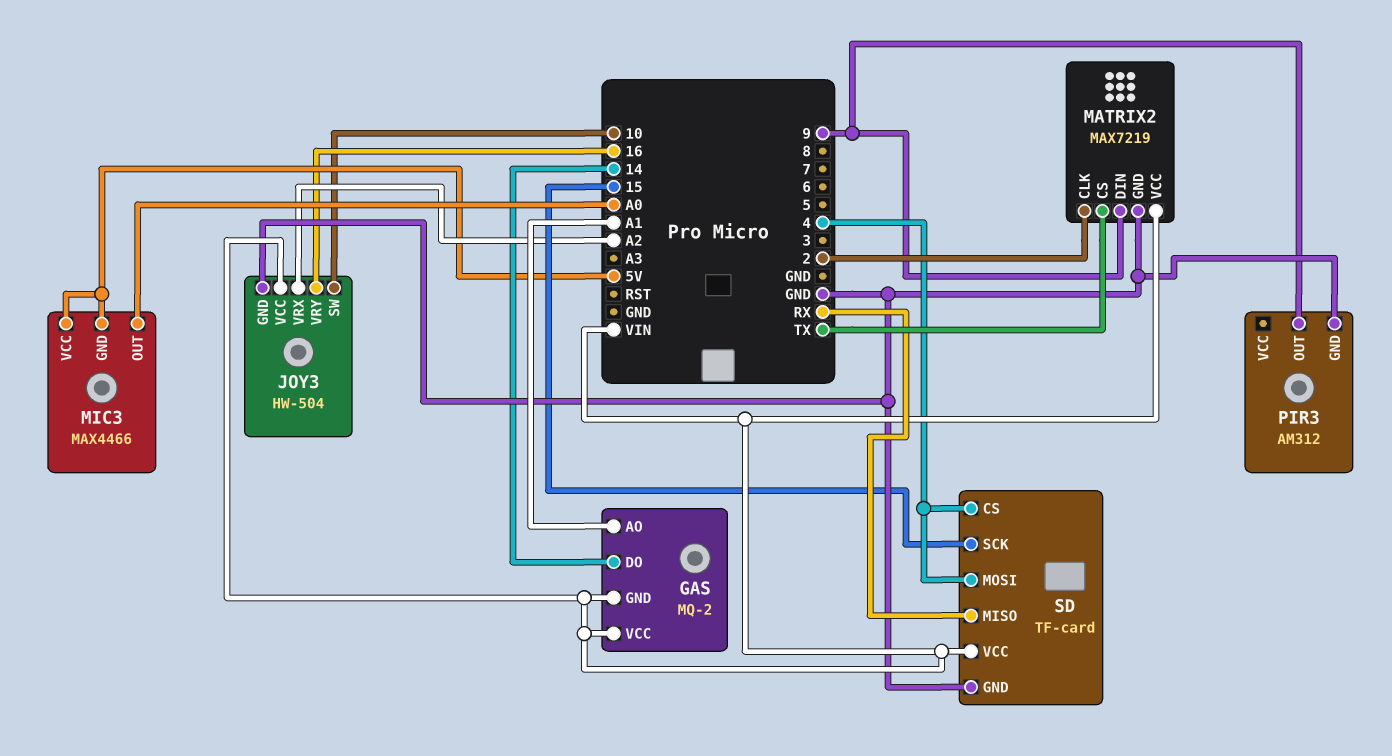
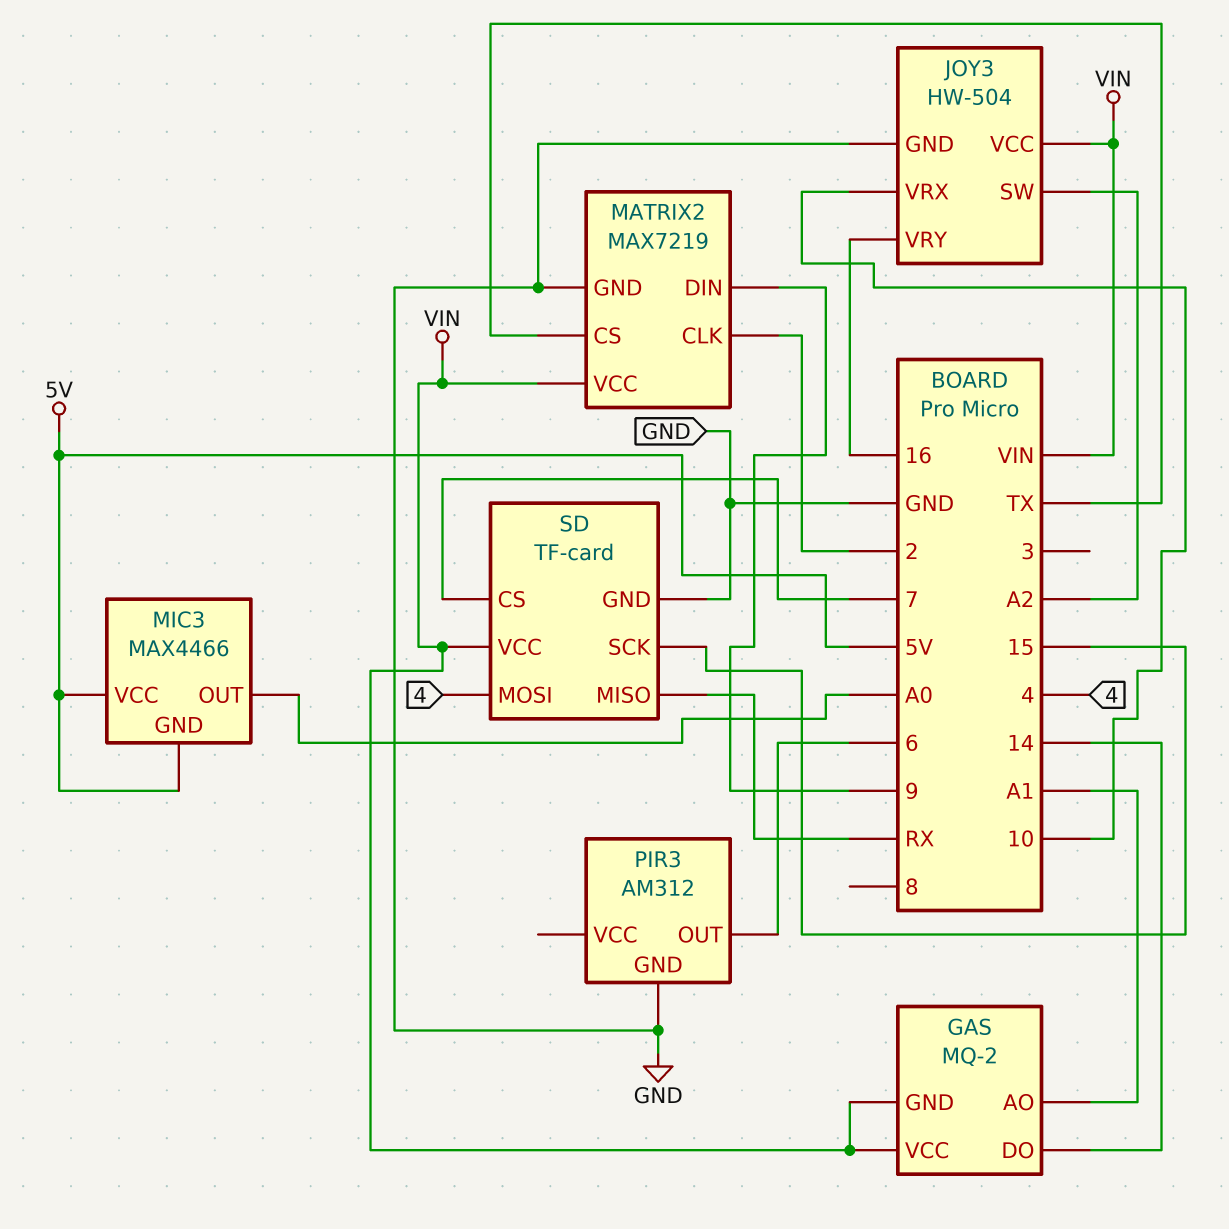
JOY3 pin SW: 10 -> A2
JOY3 pin VRX: A2 -> 10
PIR3 pin OUT: 9 -> 6
SD pin CS: 4 -> 7

